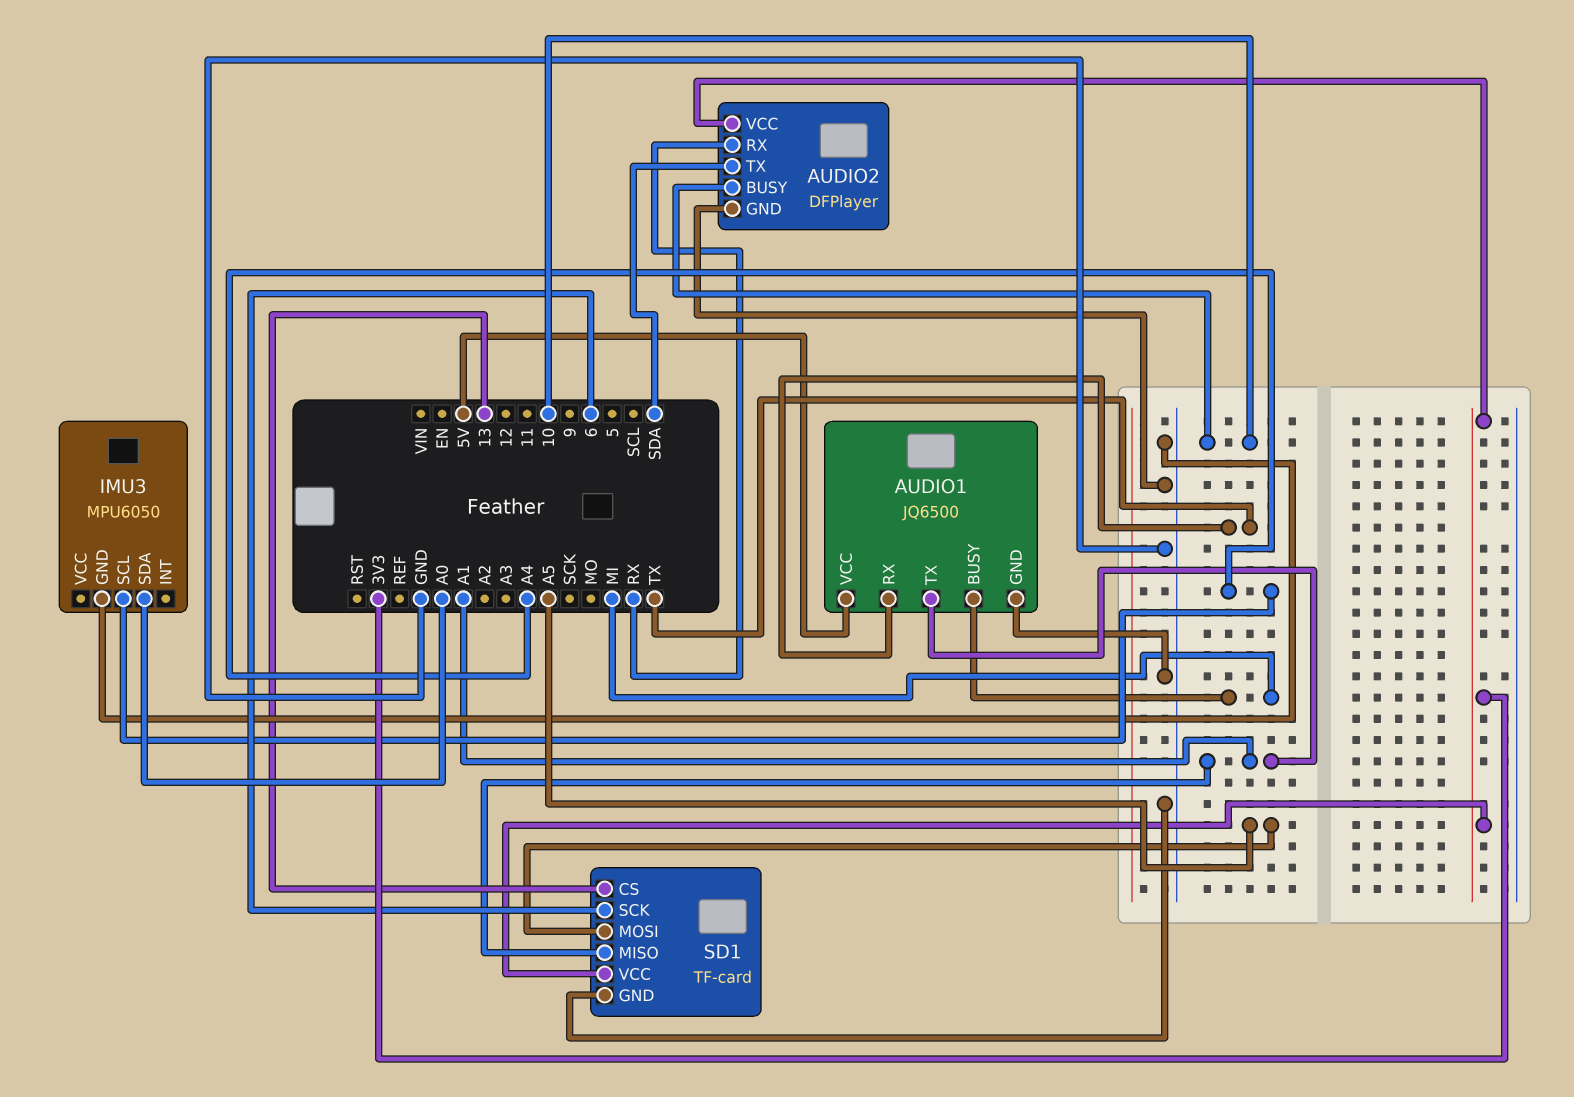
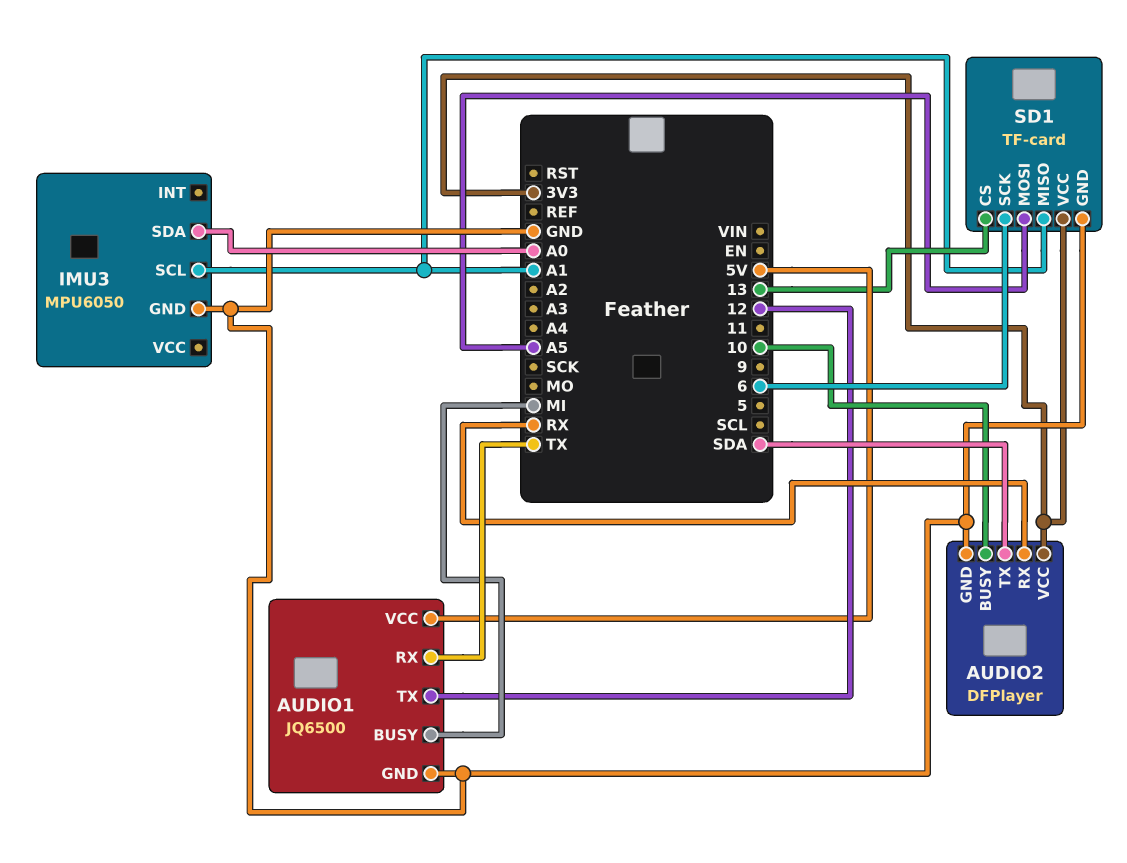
AUDIO1 pin TX: A1 -> 12
IMU3 pin SCL: A4 -> A1

